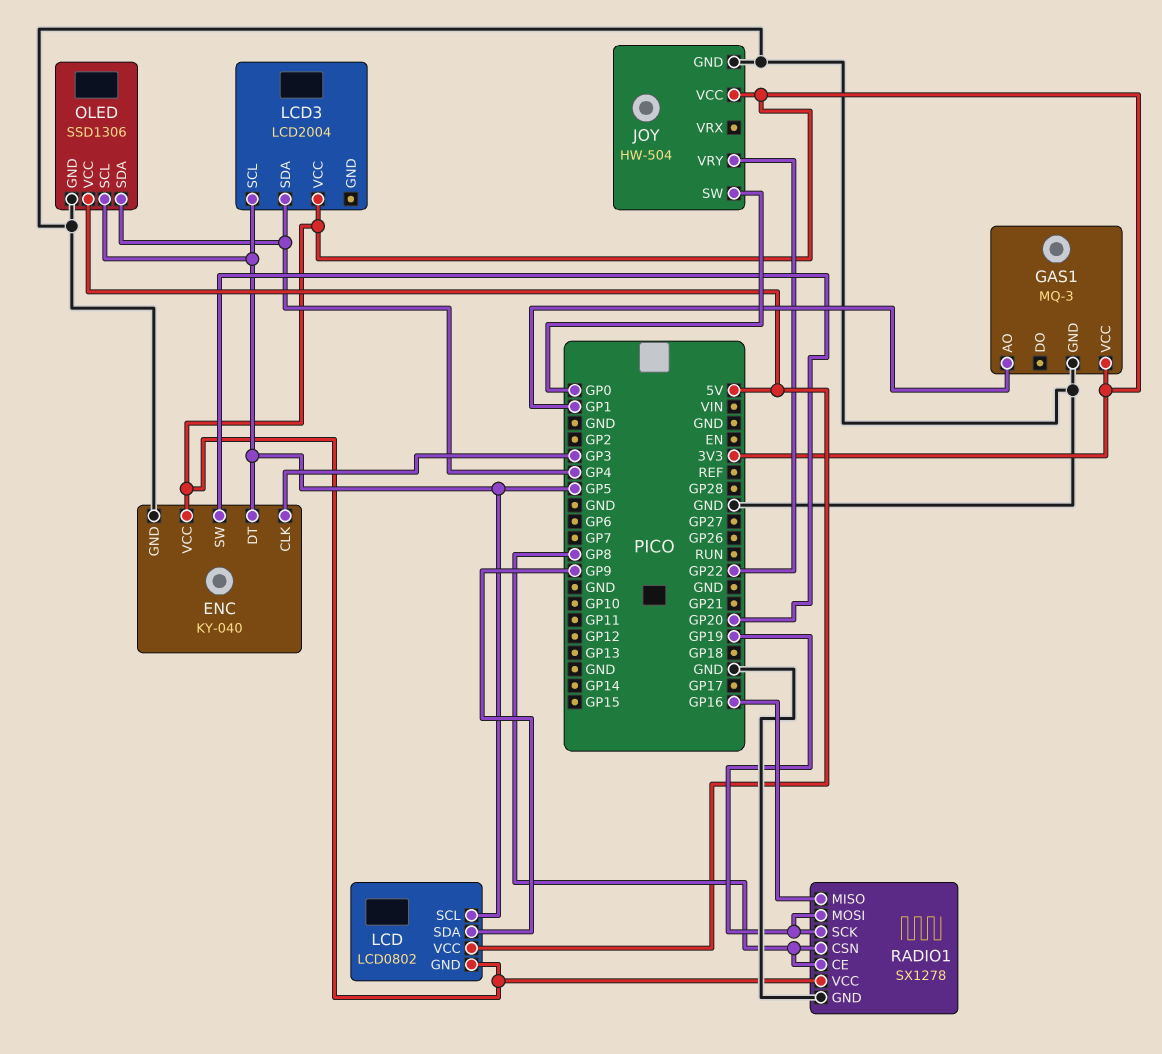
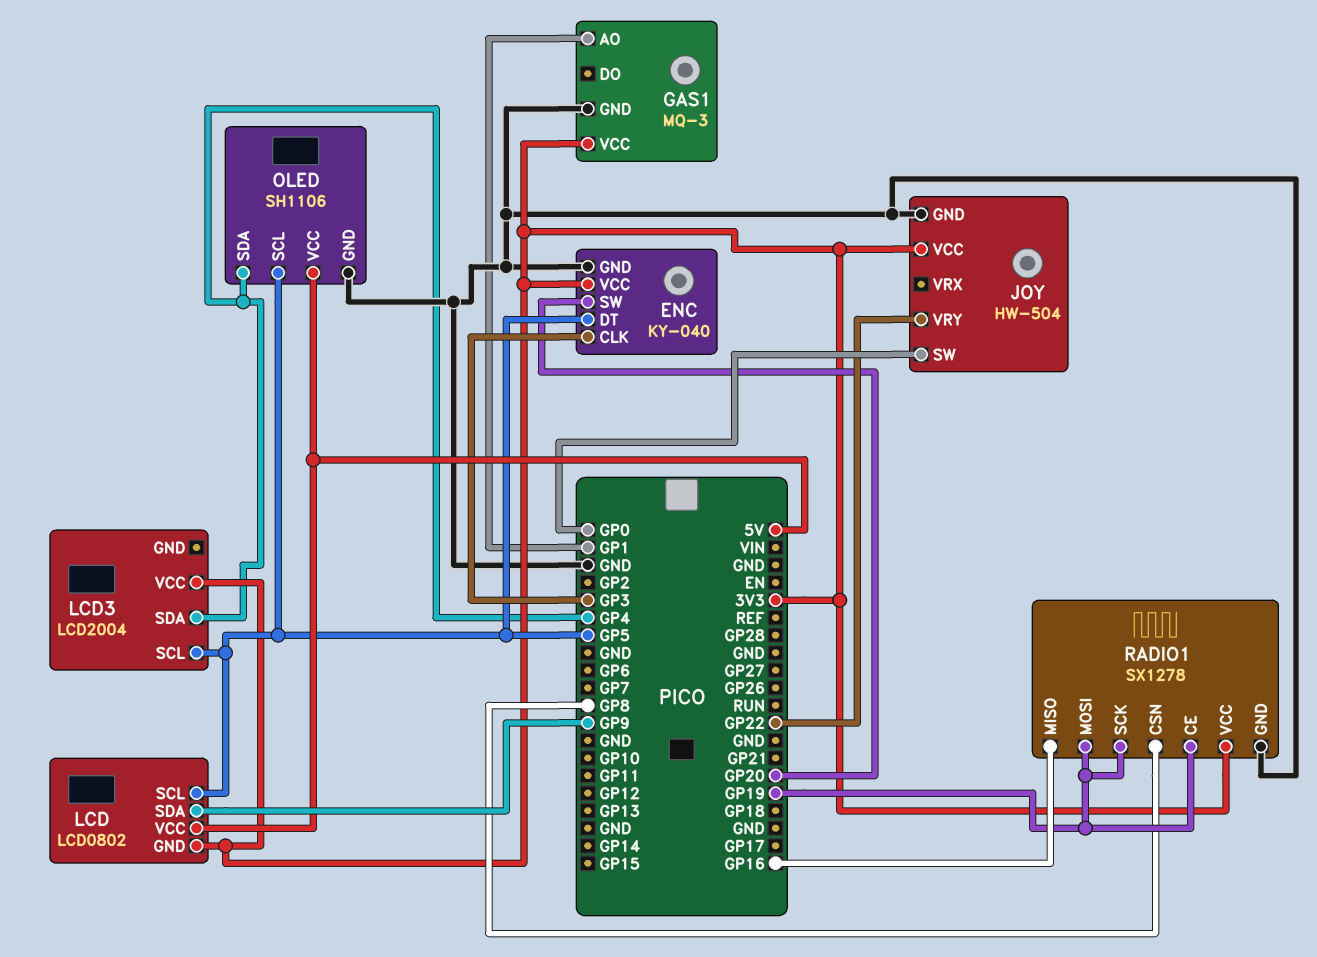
OLED: SSD1306 -> SH1106
RADIO1 pin CE: GP8 -> GP19

